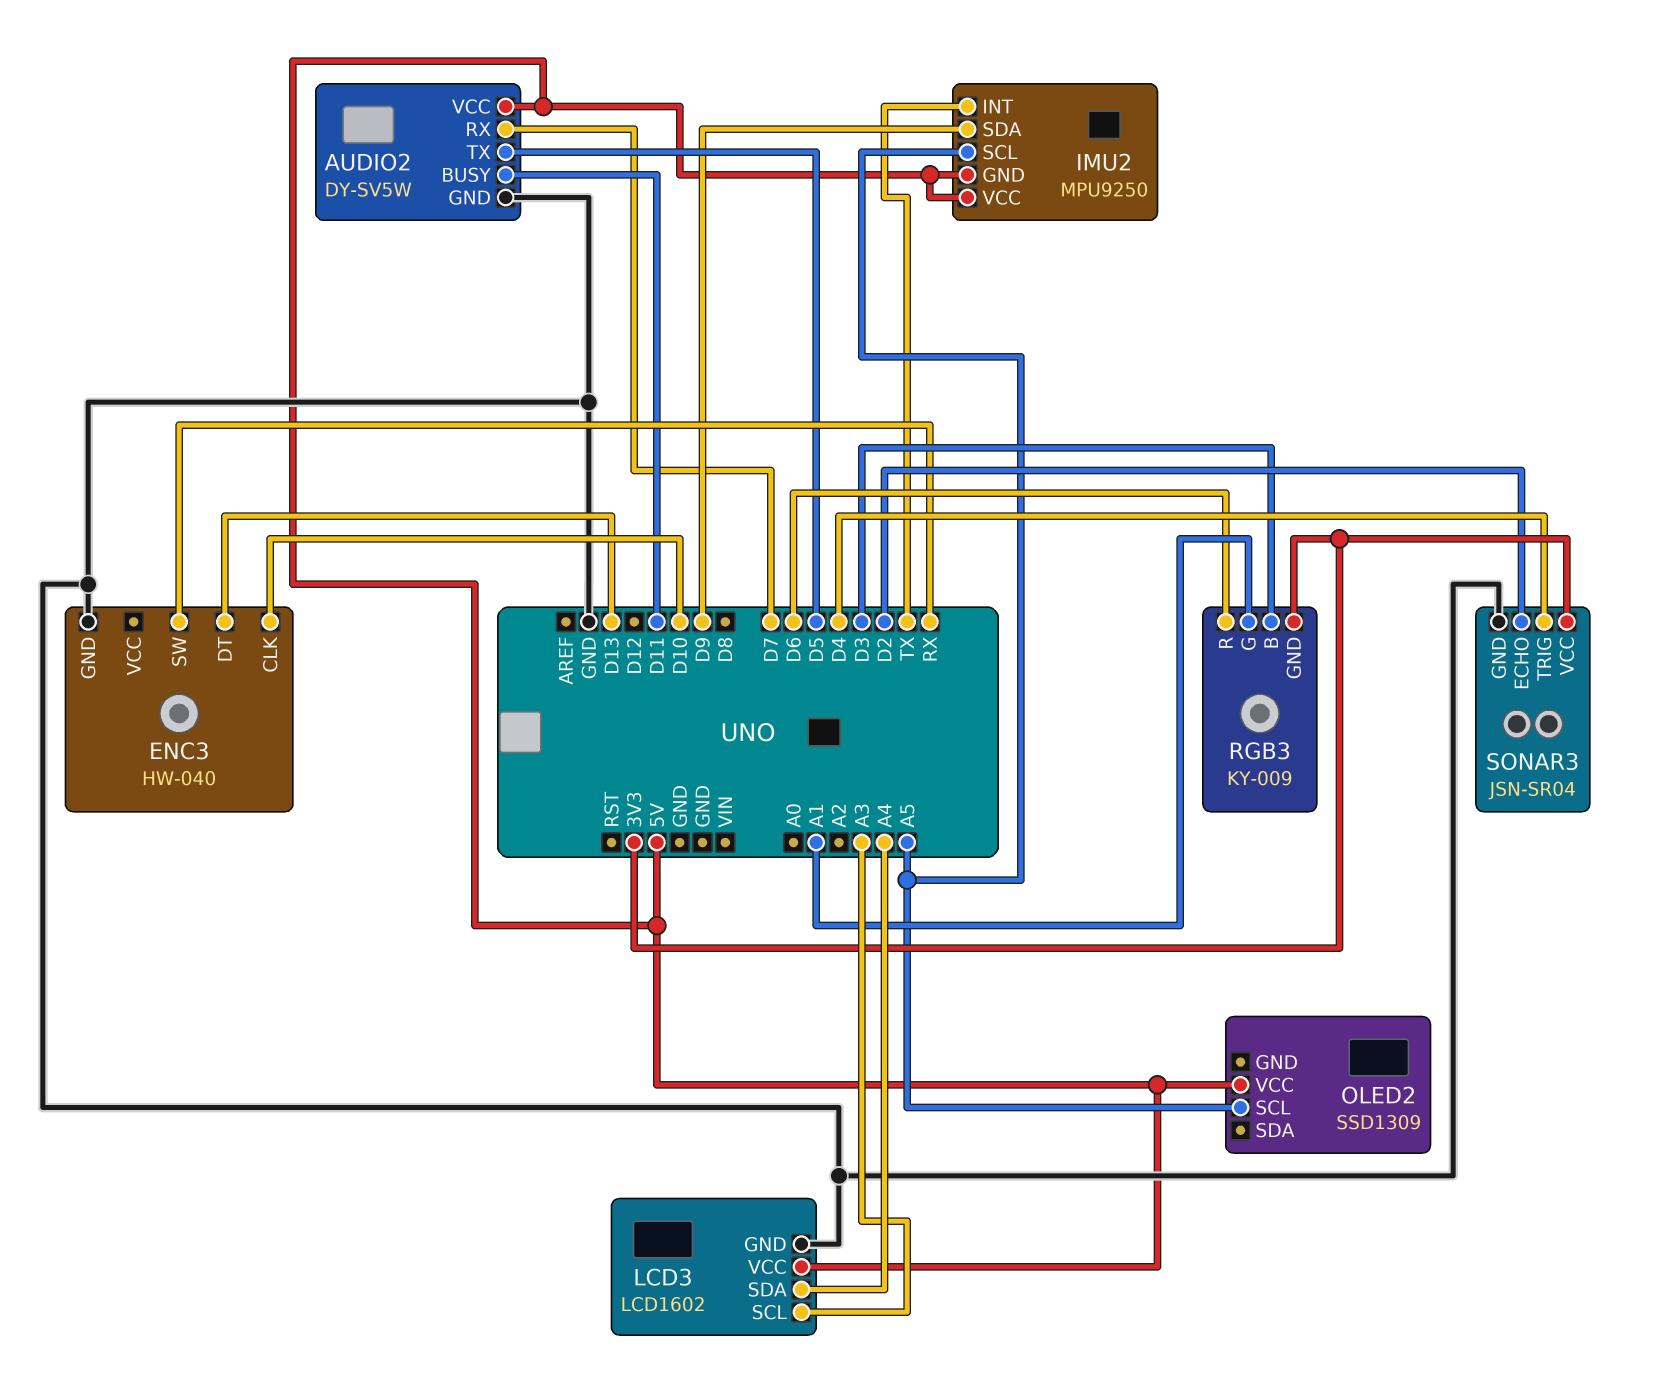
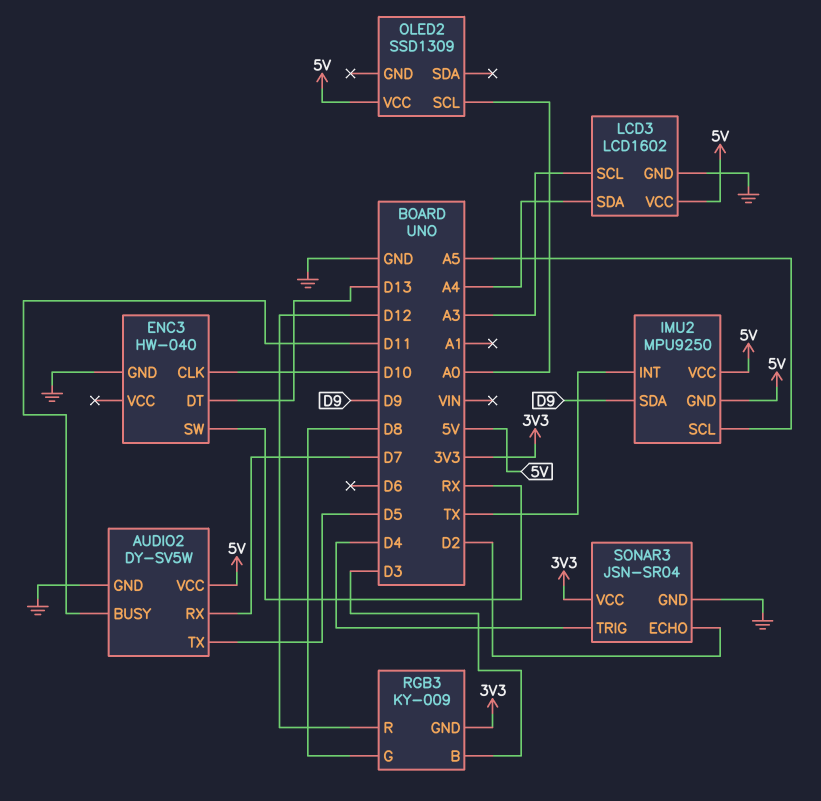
OLED2 pin SCL: A5 -> A0
RGB3 pin G: A1 -> D8
RGB3 pin R: D6 -> D12

